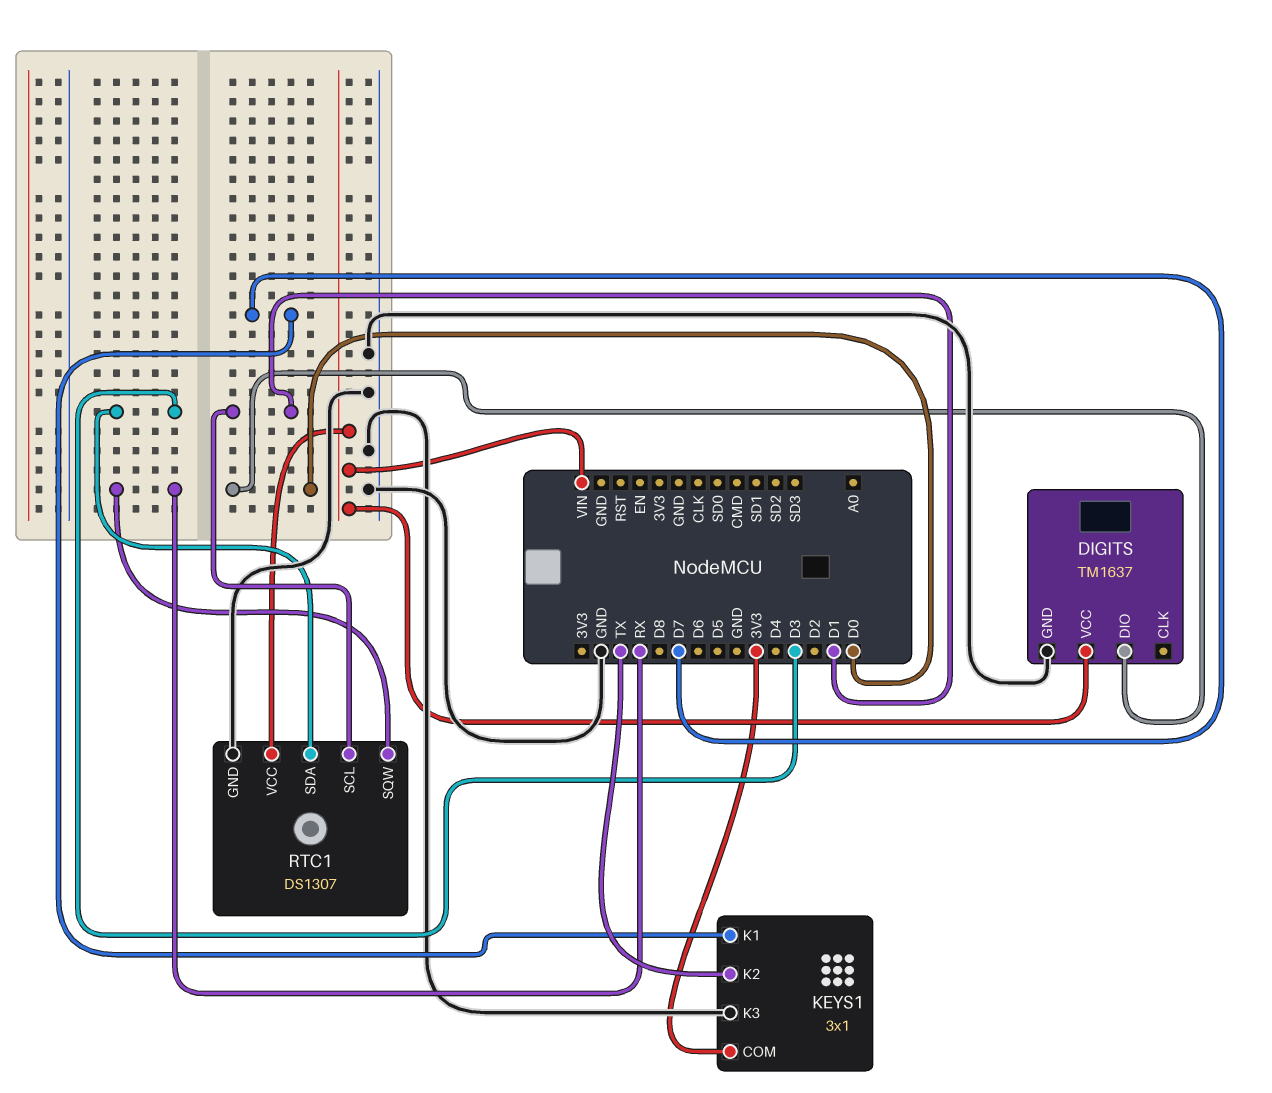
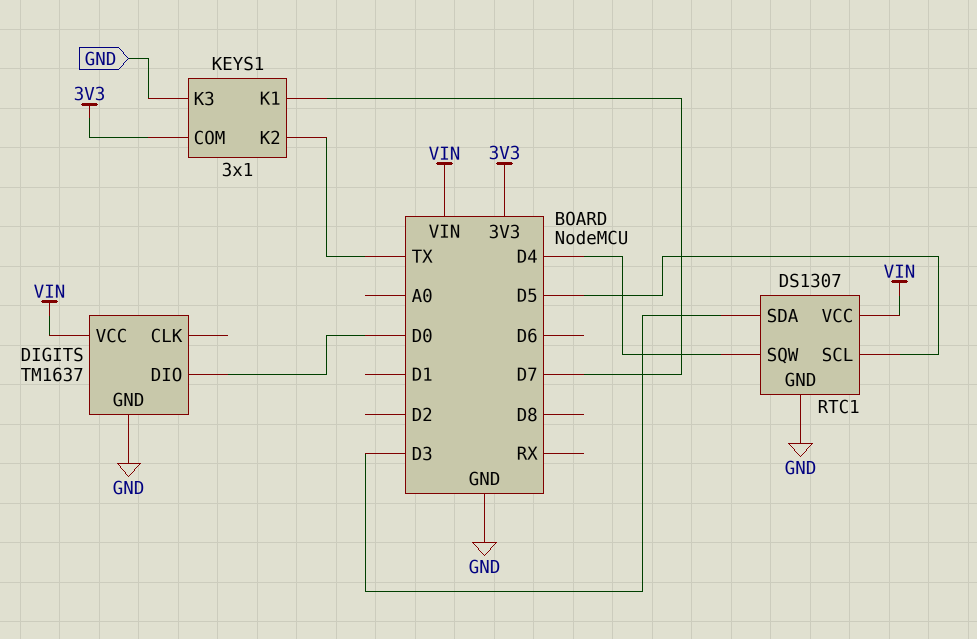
RTC1 pin SCL: D1 -> D5
RTC1 pin SQW: RX -> D4

